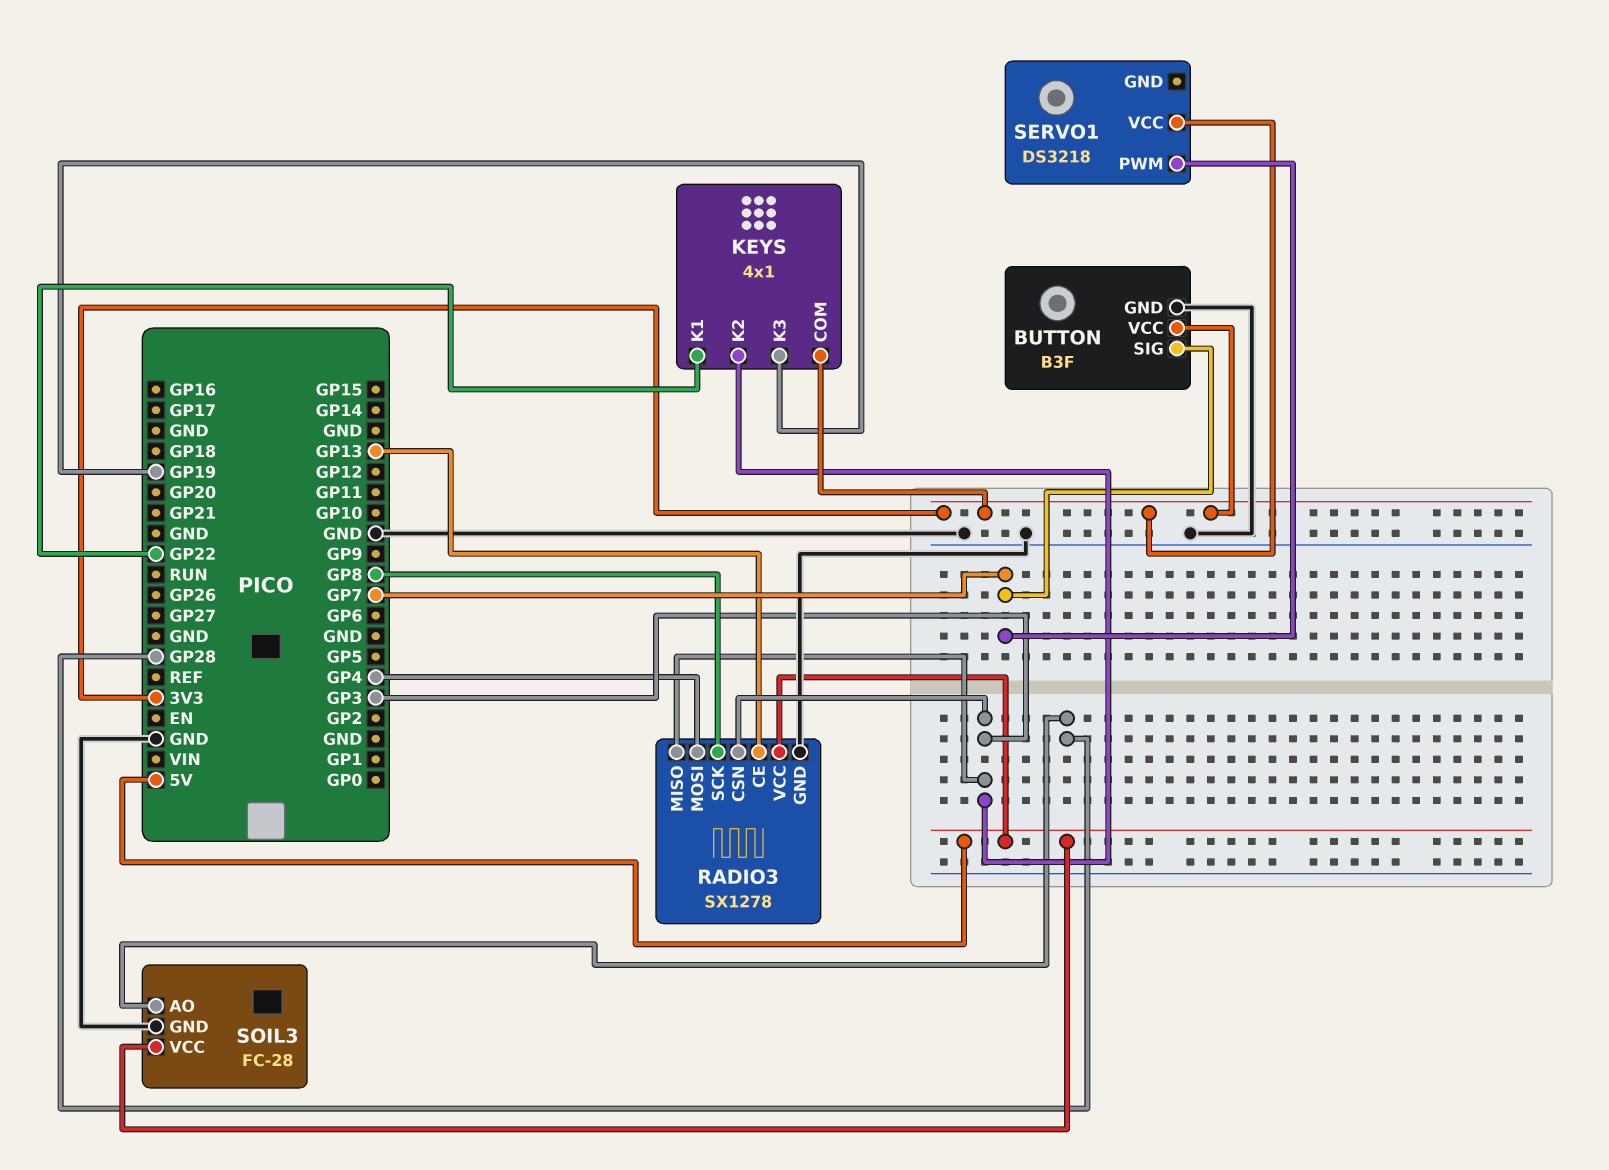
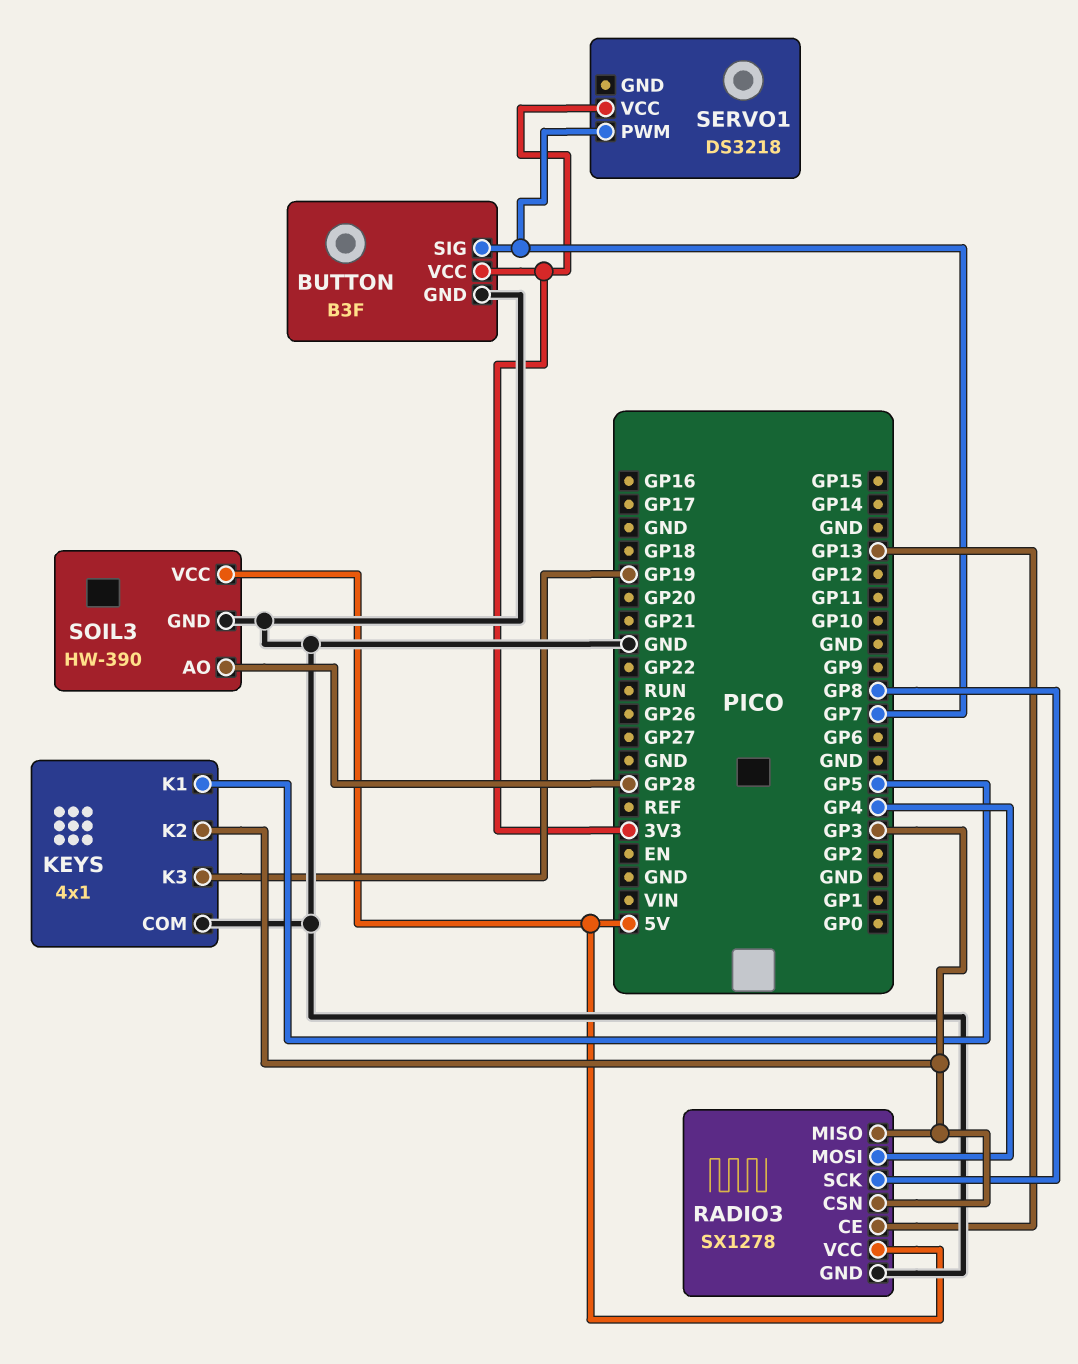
KEYS pin COM: 3V3 -> GND
KEYS pin K1: GP22 -> GP5
SOIL3: FC-28 -> HW-390

